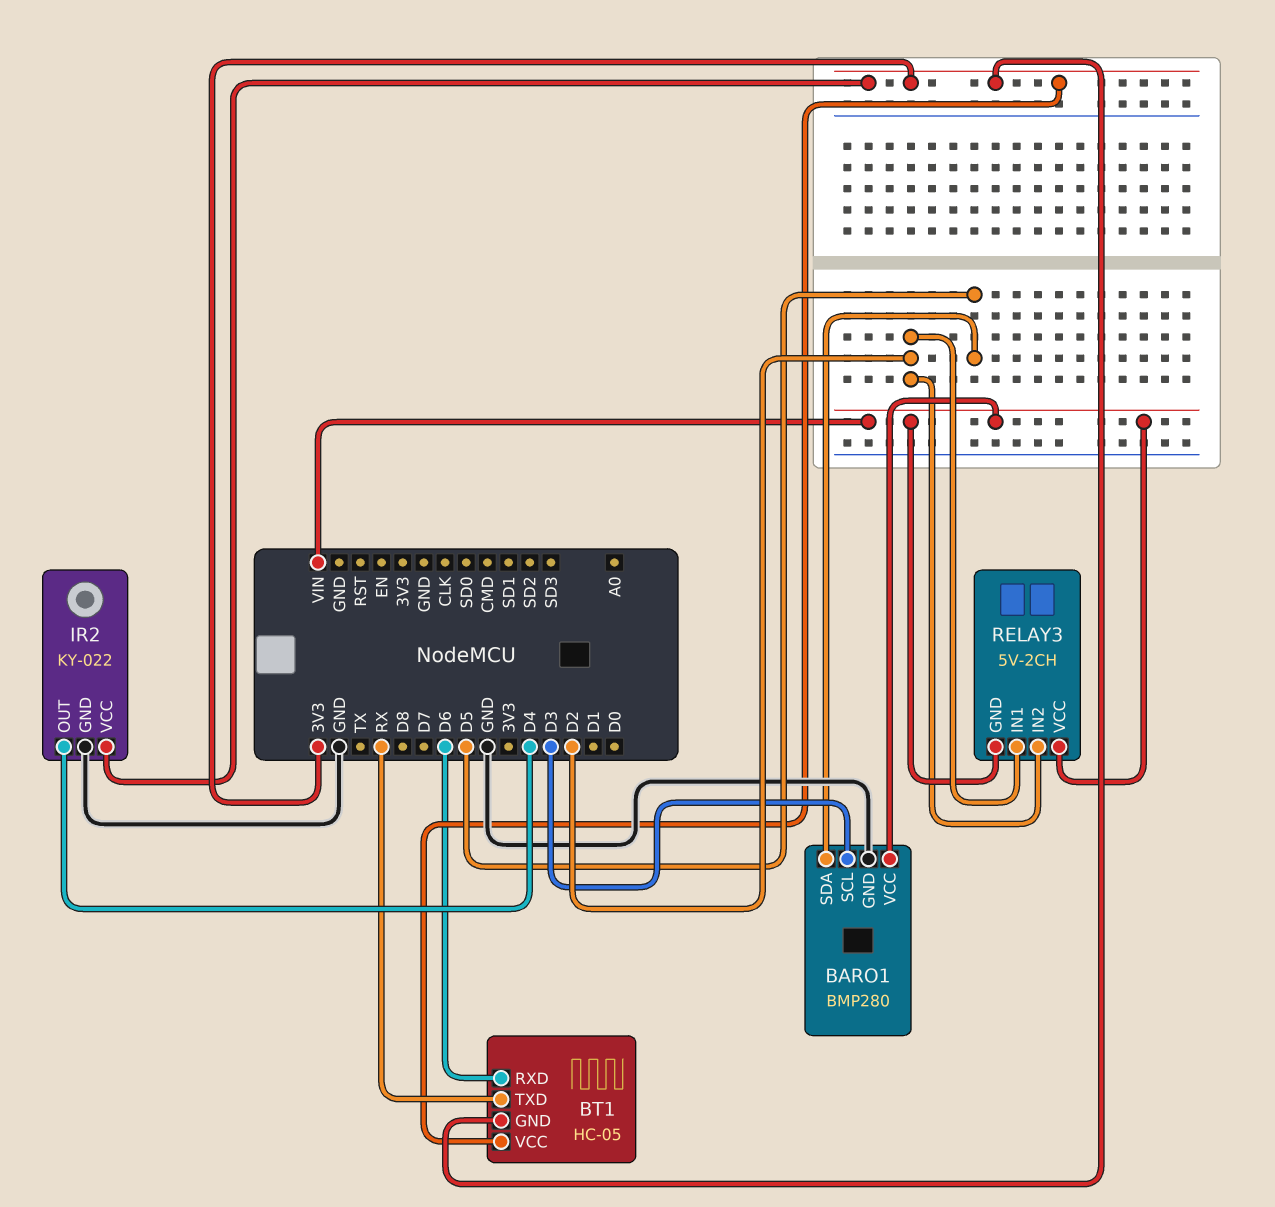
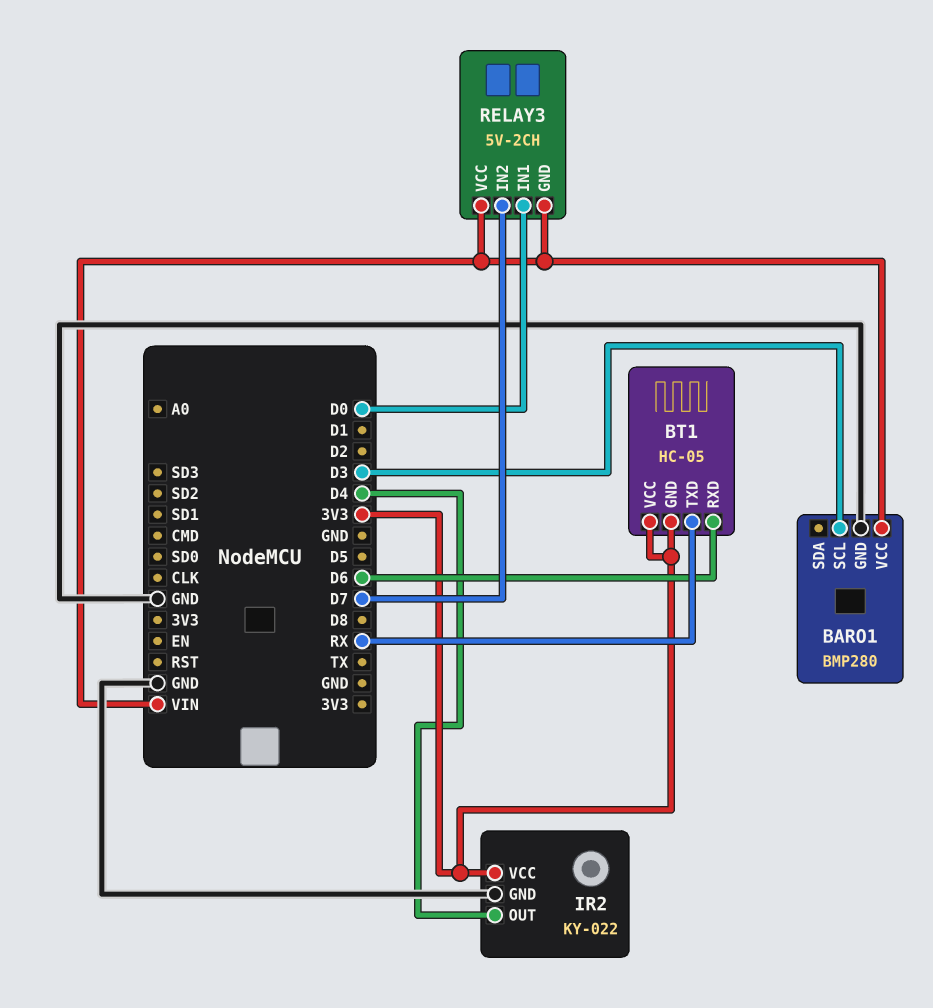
BARO1 pin SDA: D5 -> none
RELAY3 pin IN1: D2 -> D0
RELAY3 pin IN2: D2 -> D7

